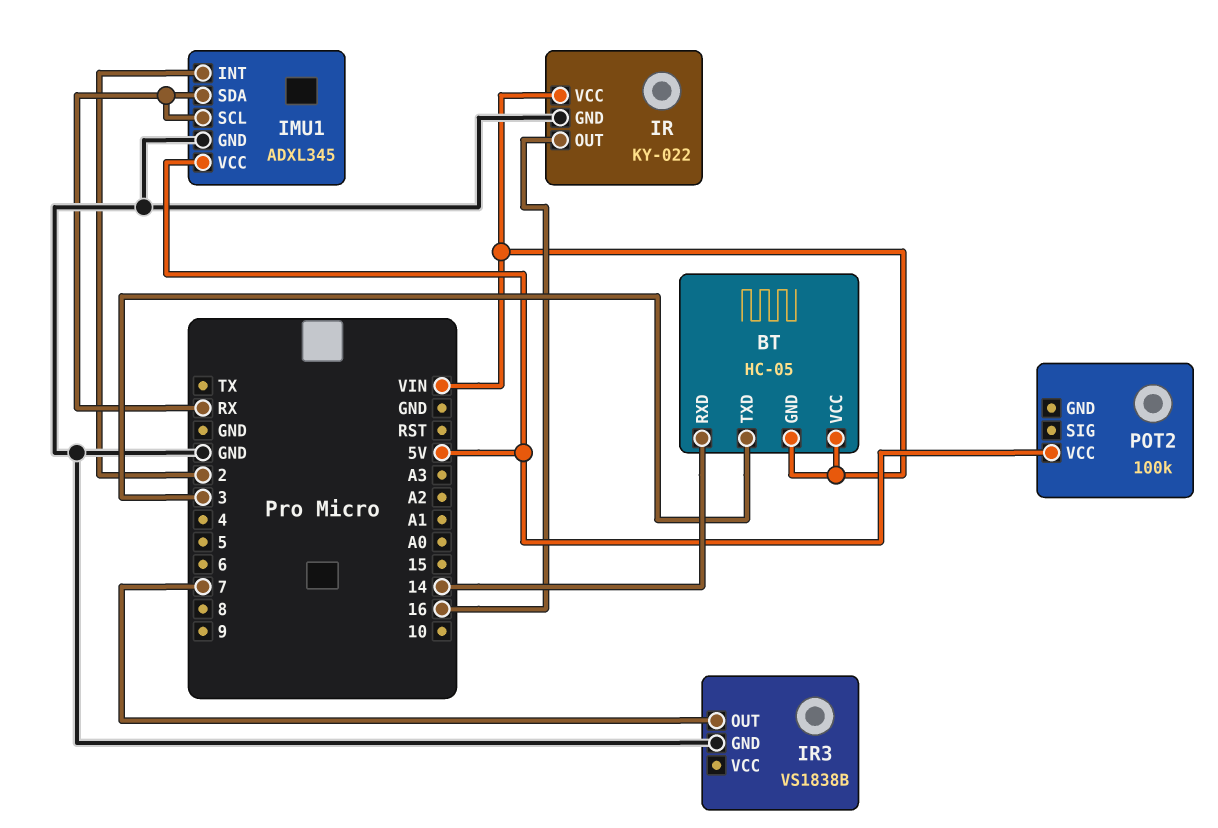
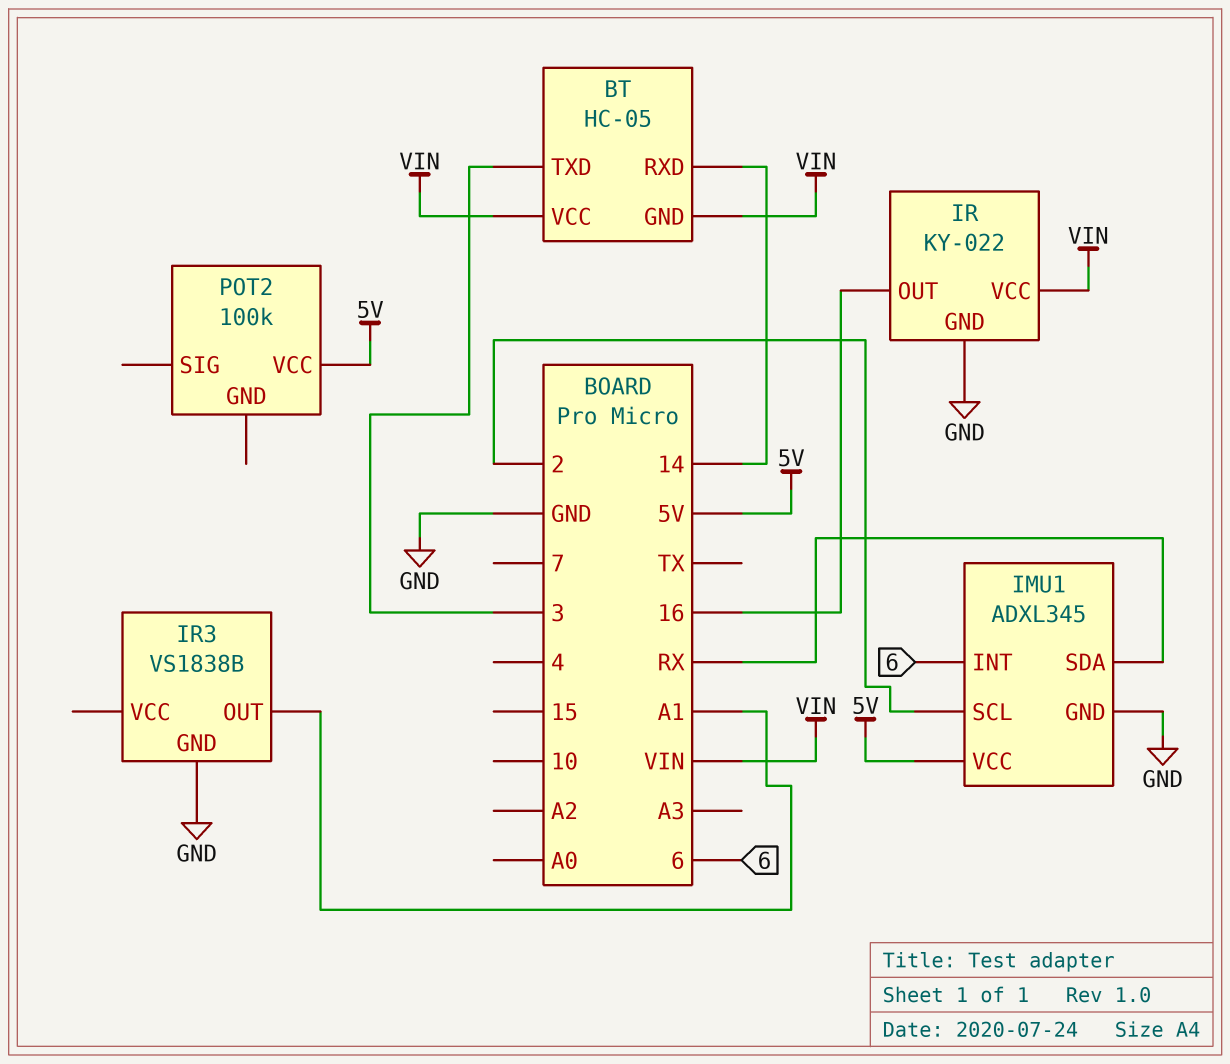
IMU1 pin INT: 2 -> 6
IMU1 pin SCL: RX -> 2
IR3 pin OUT: 7 -> A1

